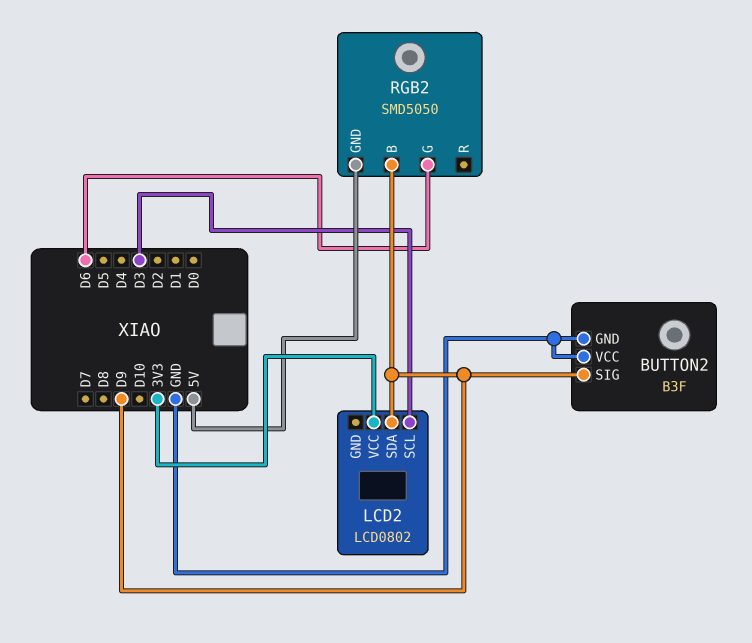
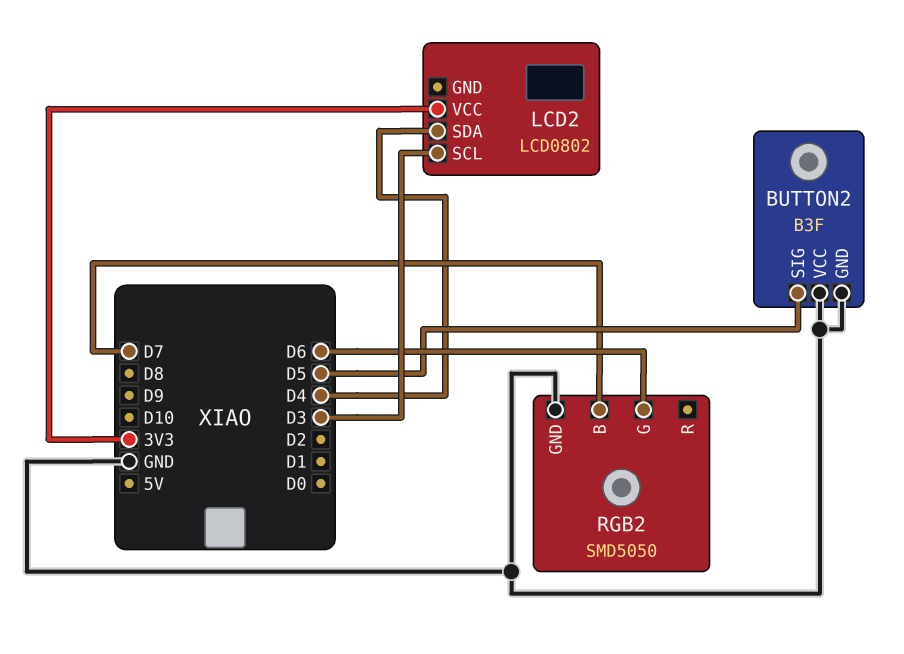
BUTTON2 pin SIG: D9 -> D5
LCD2 pin SDA: D9 -> D4
RGB2 pin B: D9 -> D7
RGB2 pin GND: 5V -> GND

